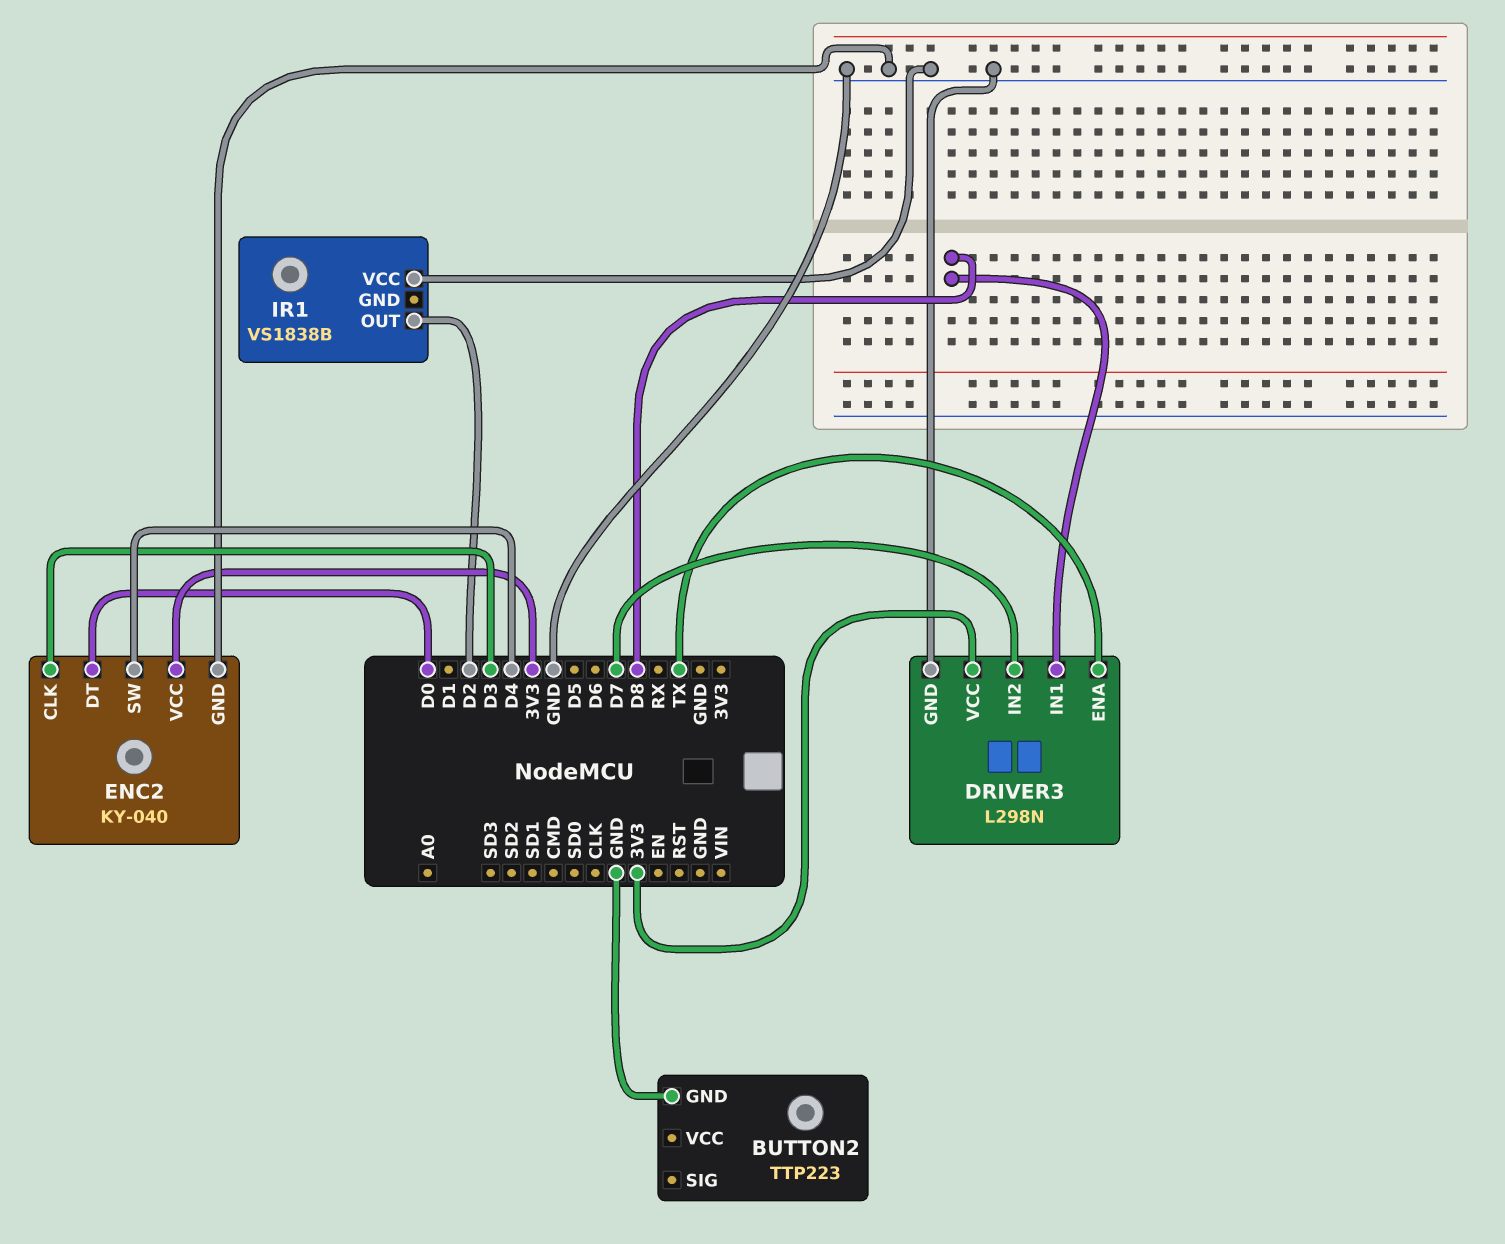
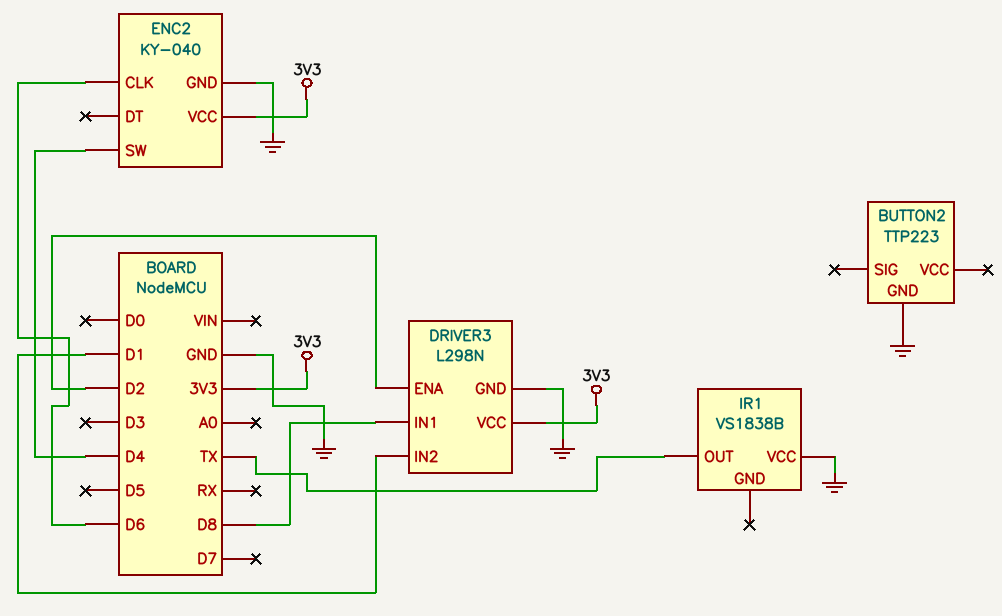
DRIVER3 pin ENA: TX -> D2
DRIVER3 pin IN2: D7 -> D1
ENC2 pin CLK: D3 -> D6
ENC2 pin DT: D0 -> none
IR1 pin OUT: D2 -> TX

